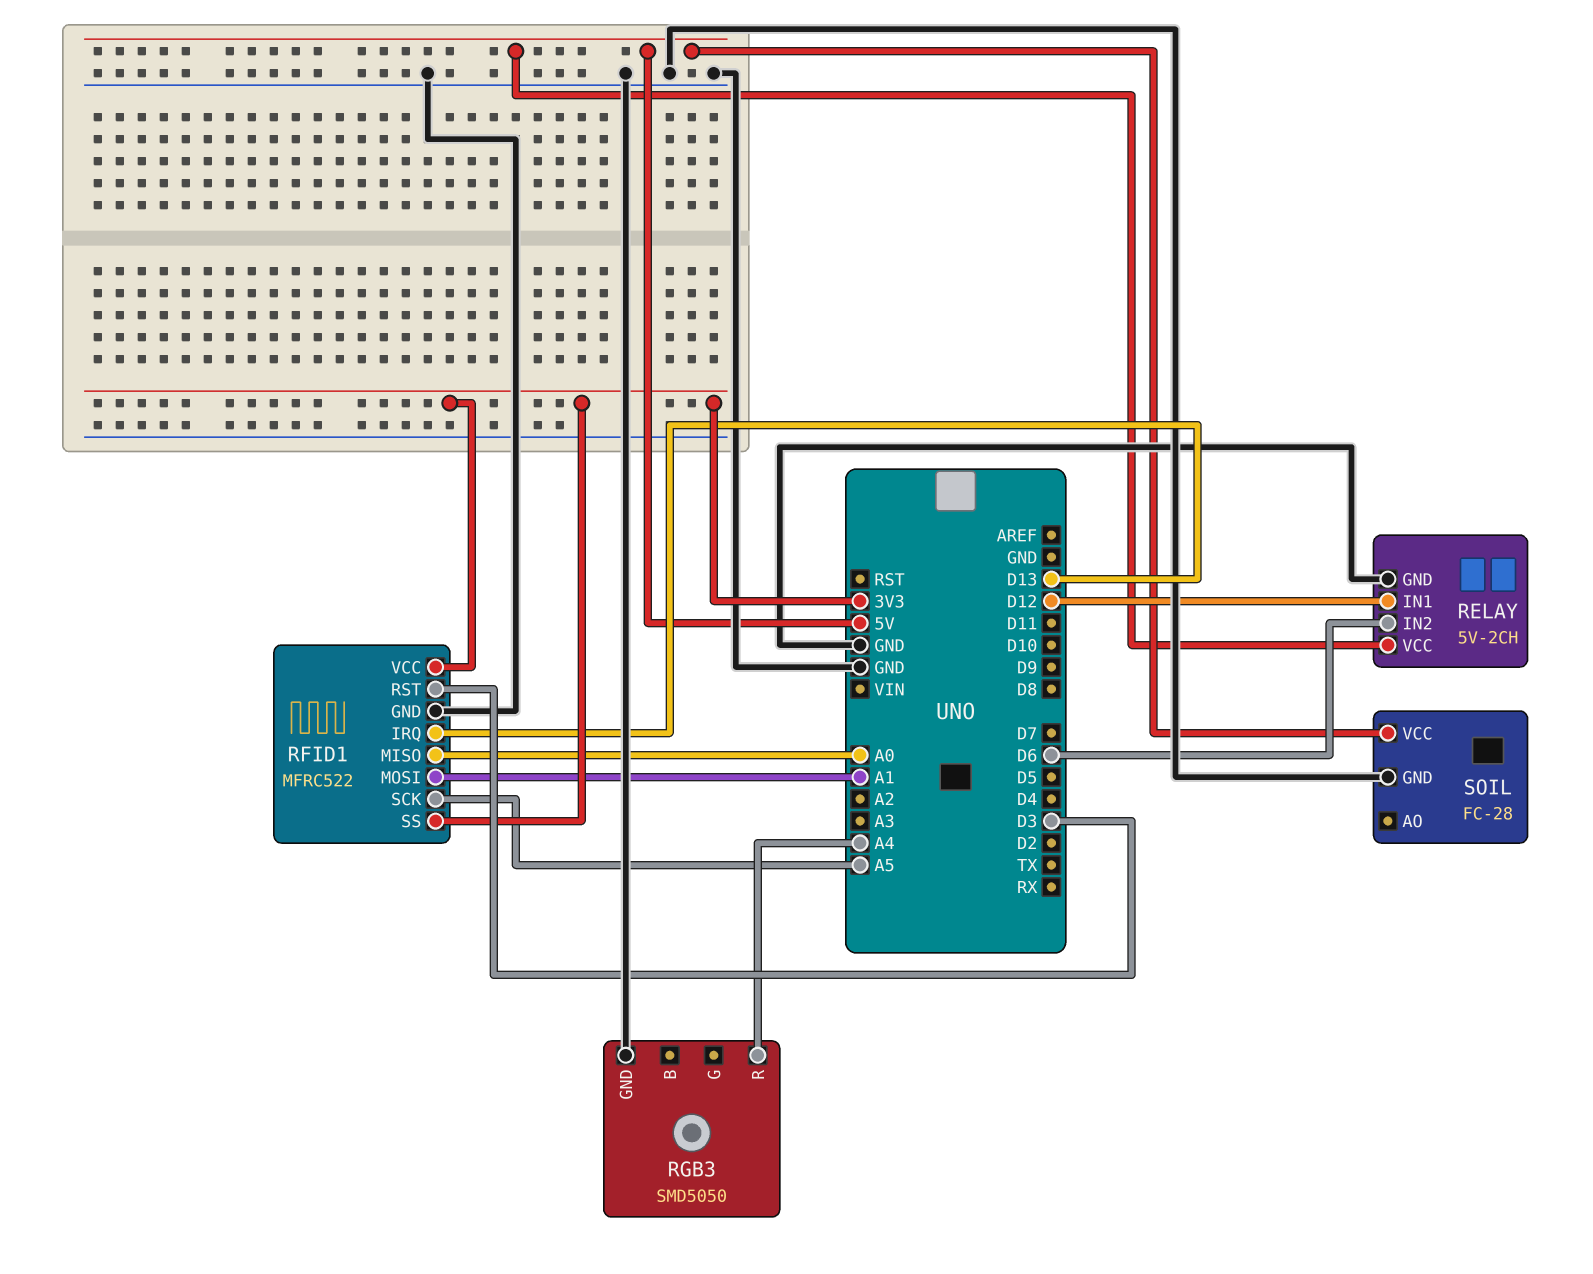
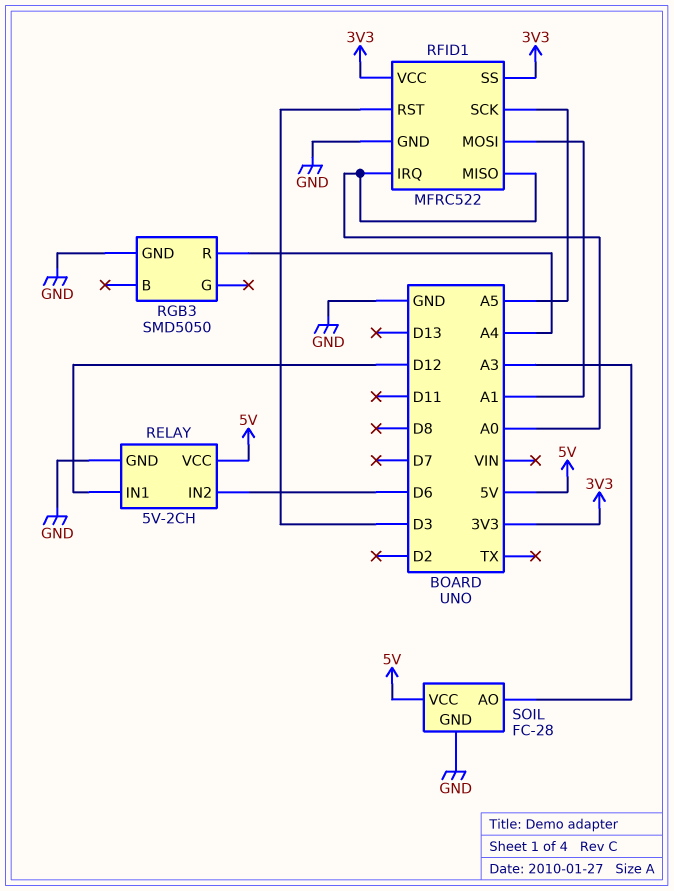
RFID1 pin IRQ: D13 -> A0
SOIL pin AO: none -> A3

